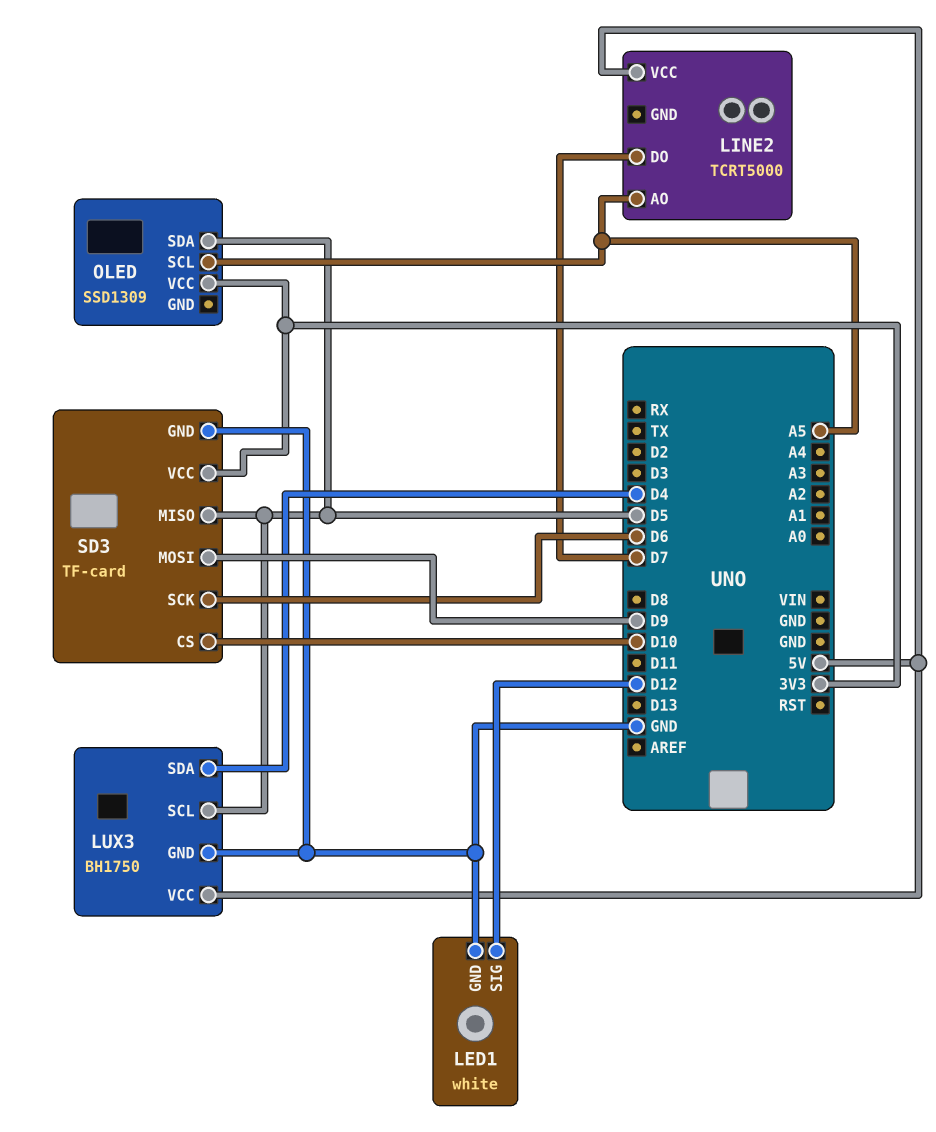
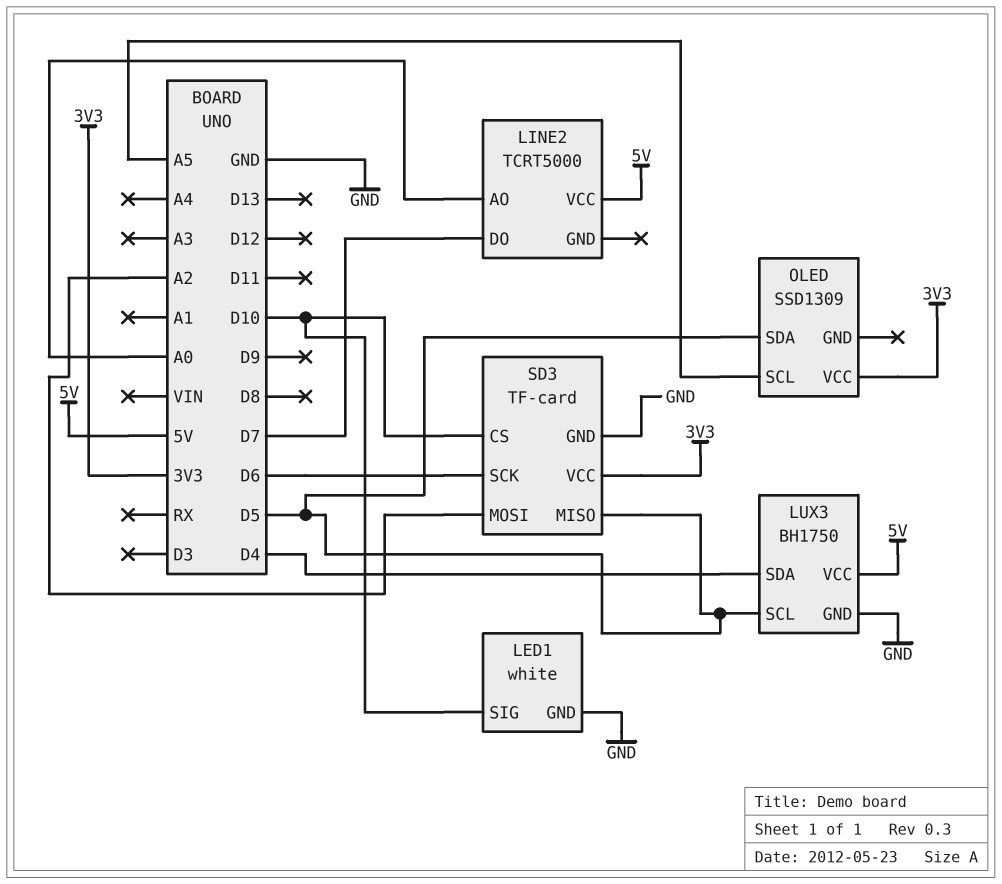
LED1 pin SIG: D12 -> D10
LINE2 pin AO: A5 -> A0
SD3 pin MOSI: D9 -> A2

